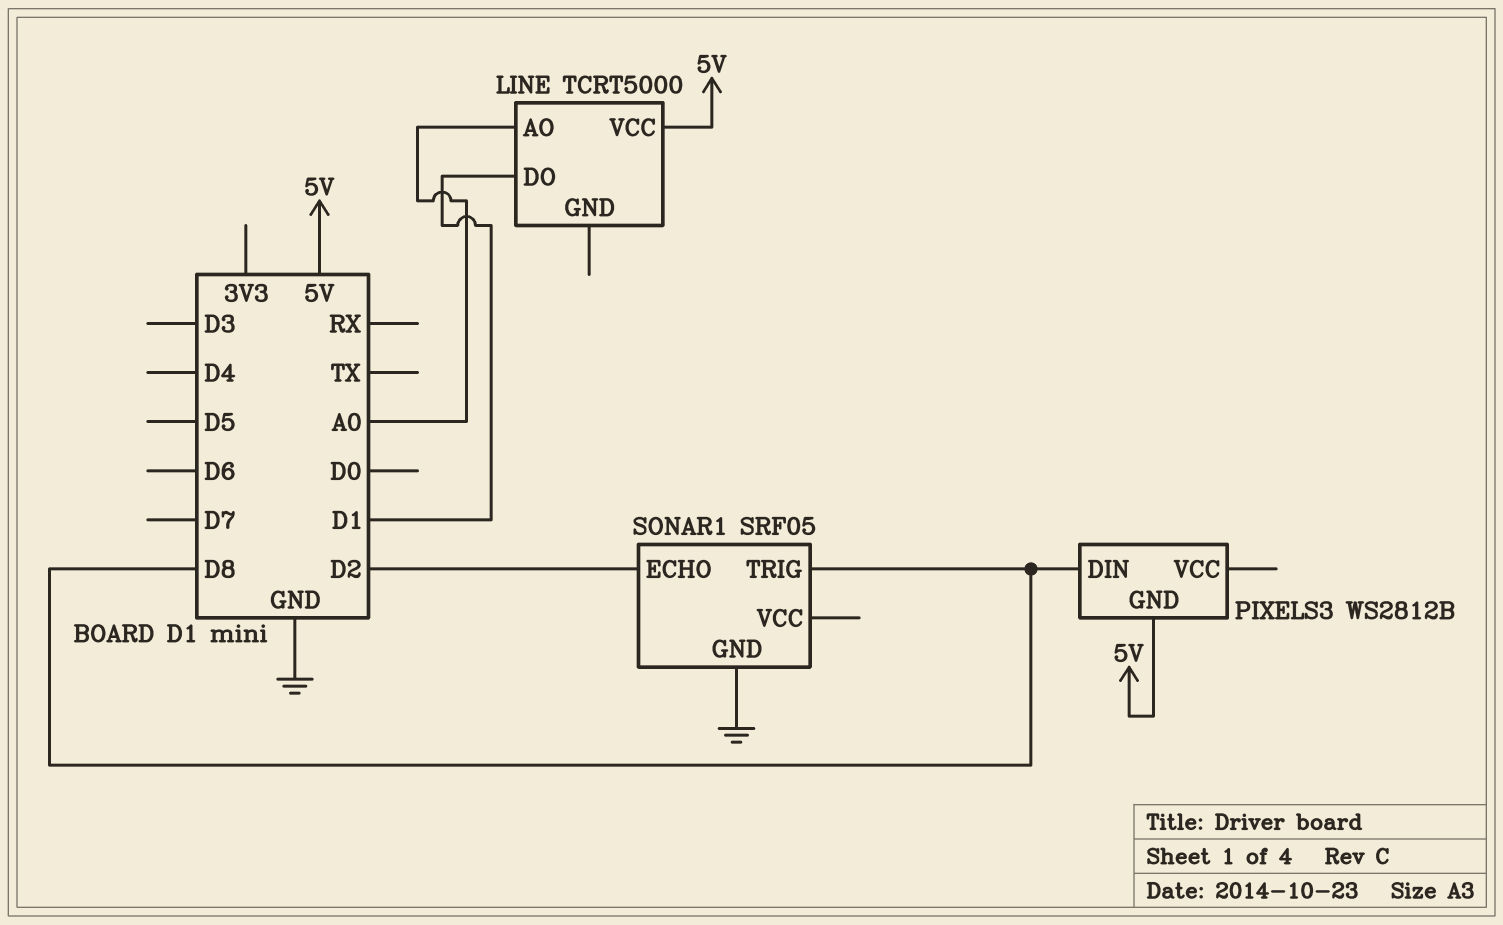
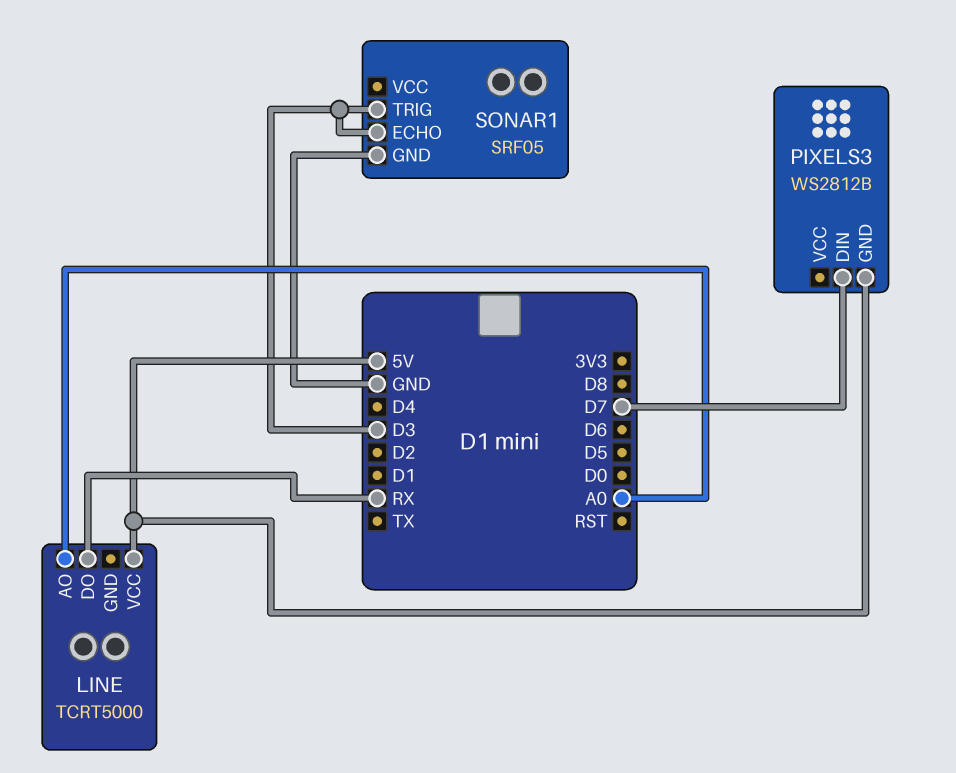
LINE pin DO: D1 -> RX
PIXELS3 pin DIN: D8 -> D7
SONAR1 pin ECHO: D2 -> D3
SONAR1 pin TRIG: D8 -> D3

